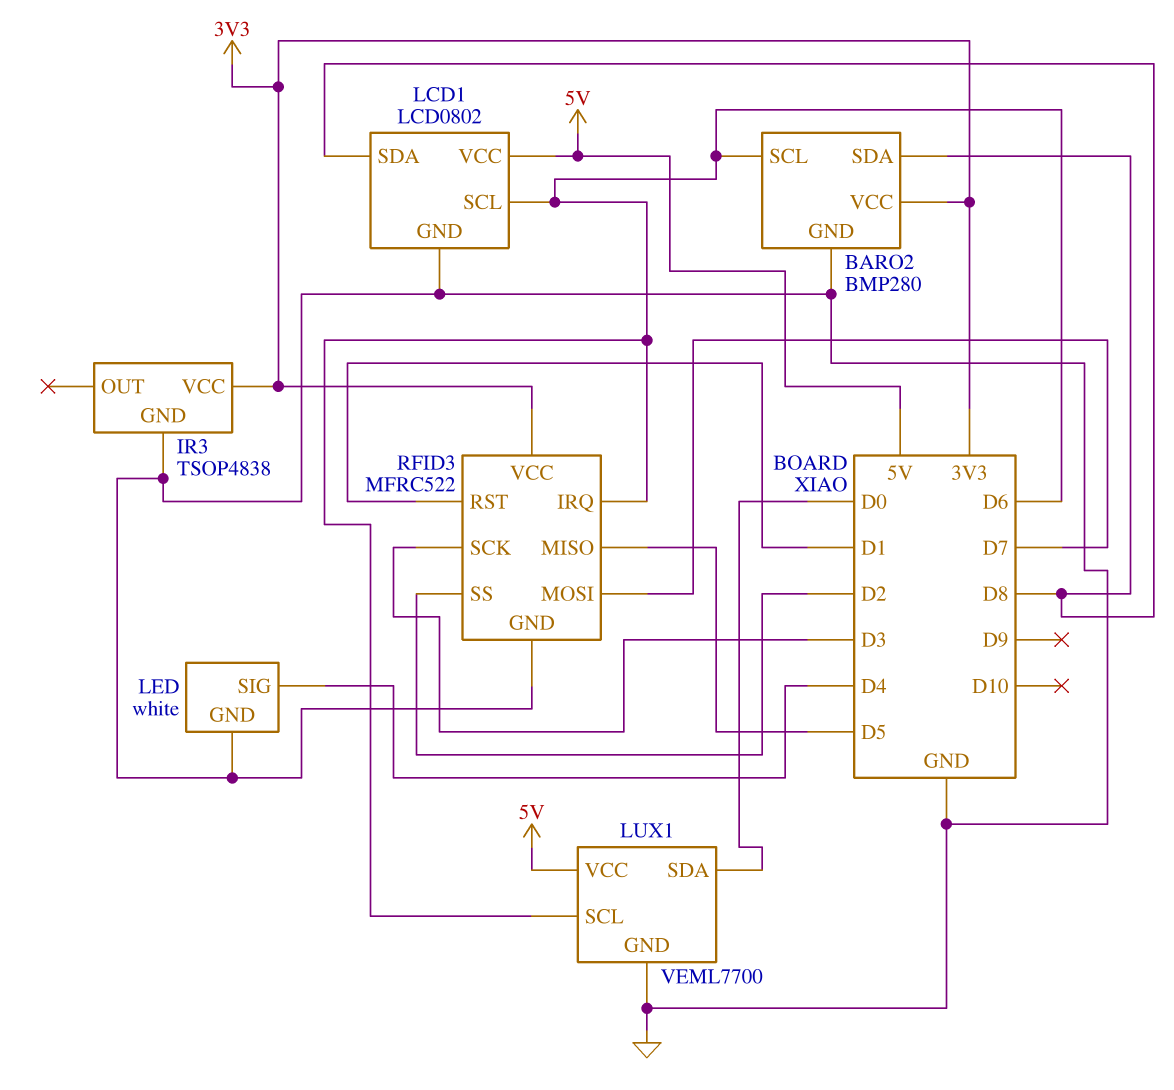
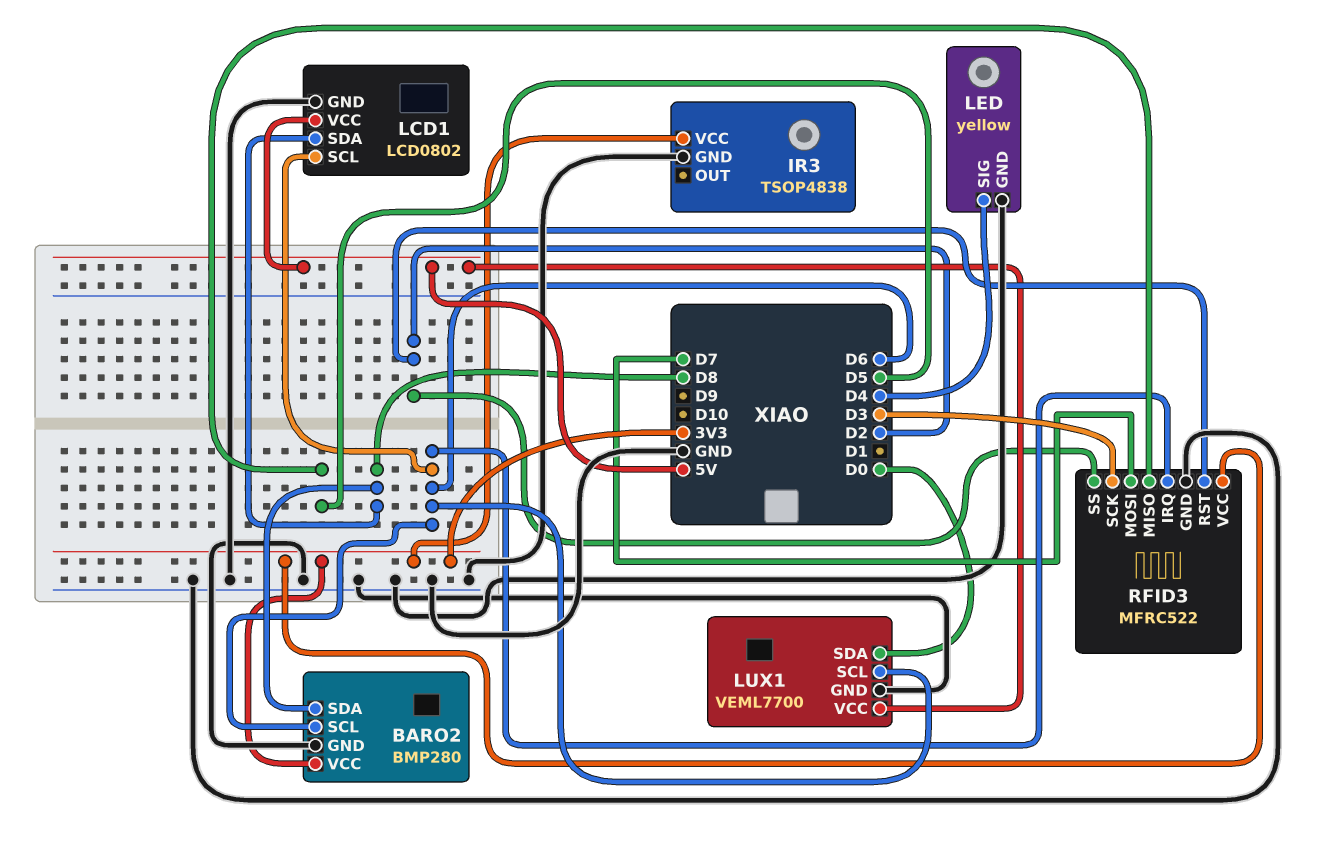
LED: white -> yellow
RFID3 pin RST: D1 -> D2

